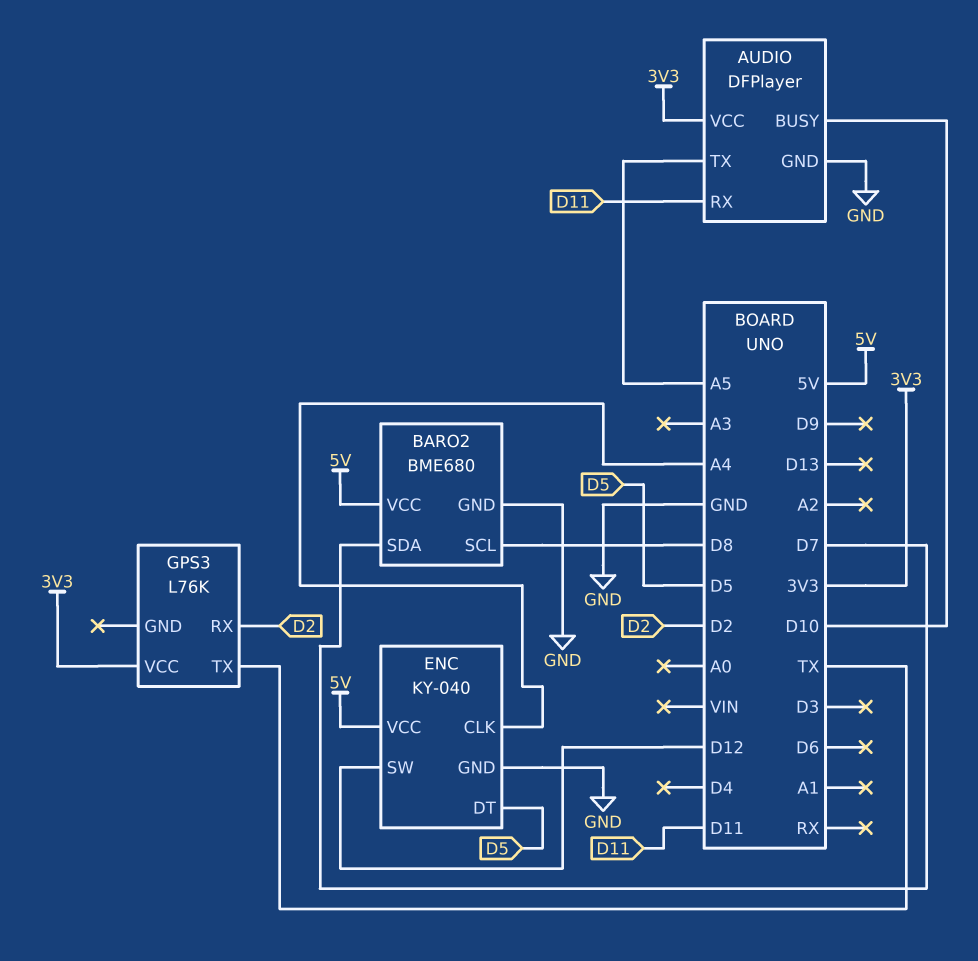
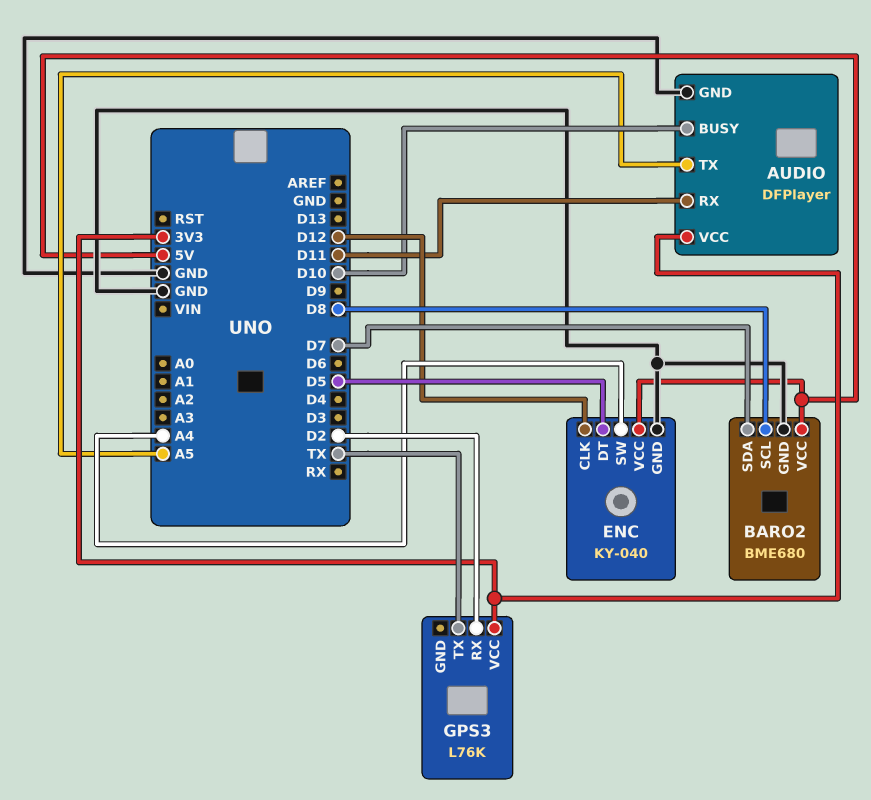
ENC pin CLK: A4 -> D12
ENC pin SW: D12 -> A4

